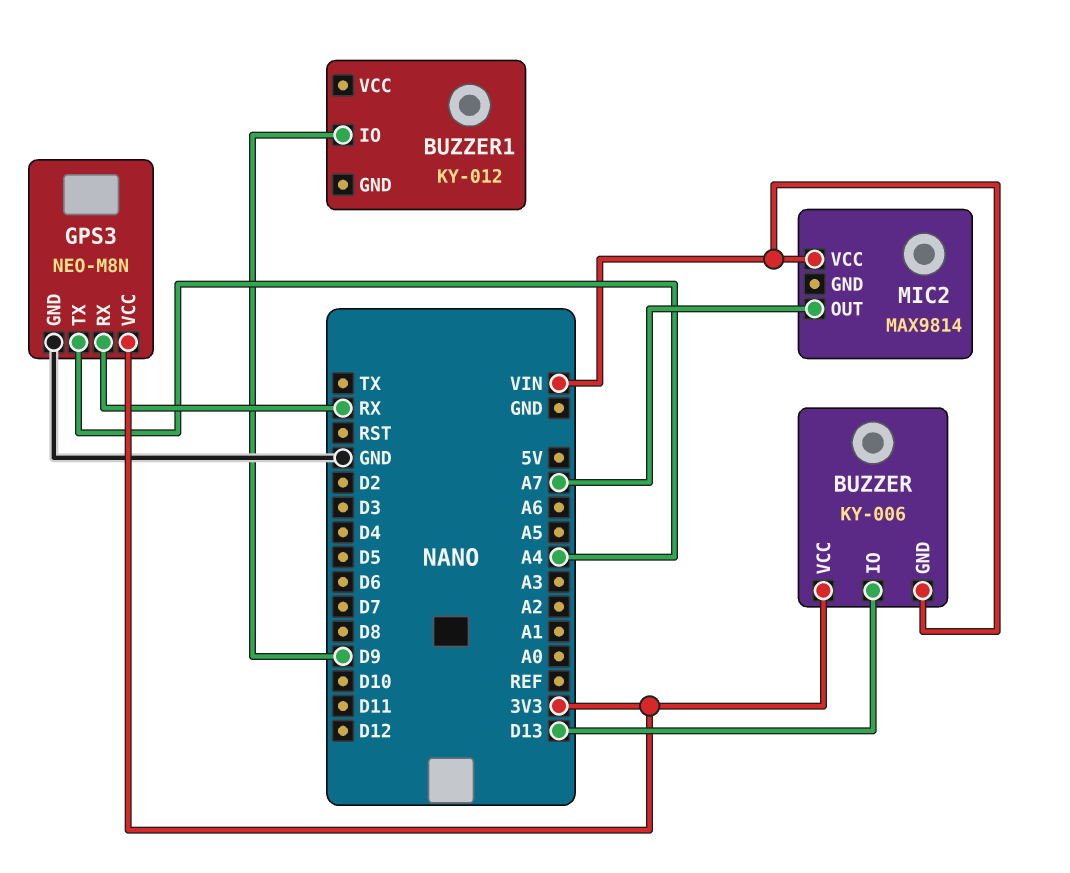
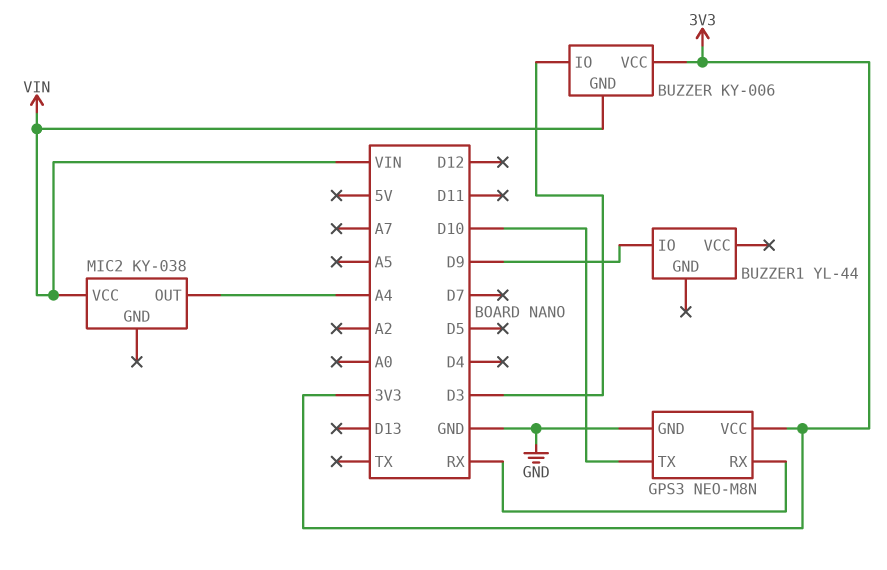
BUZZER pin IO: D13 -> D3
BUZZER1: KY-012 -> YL-44
GPS3 pin TX: A4 -> D10
MIC2: MAX9814 -> KY-038
MIC2 pin OUT: A7 -> A4

